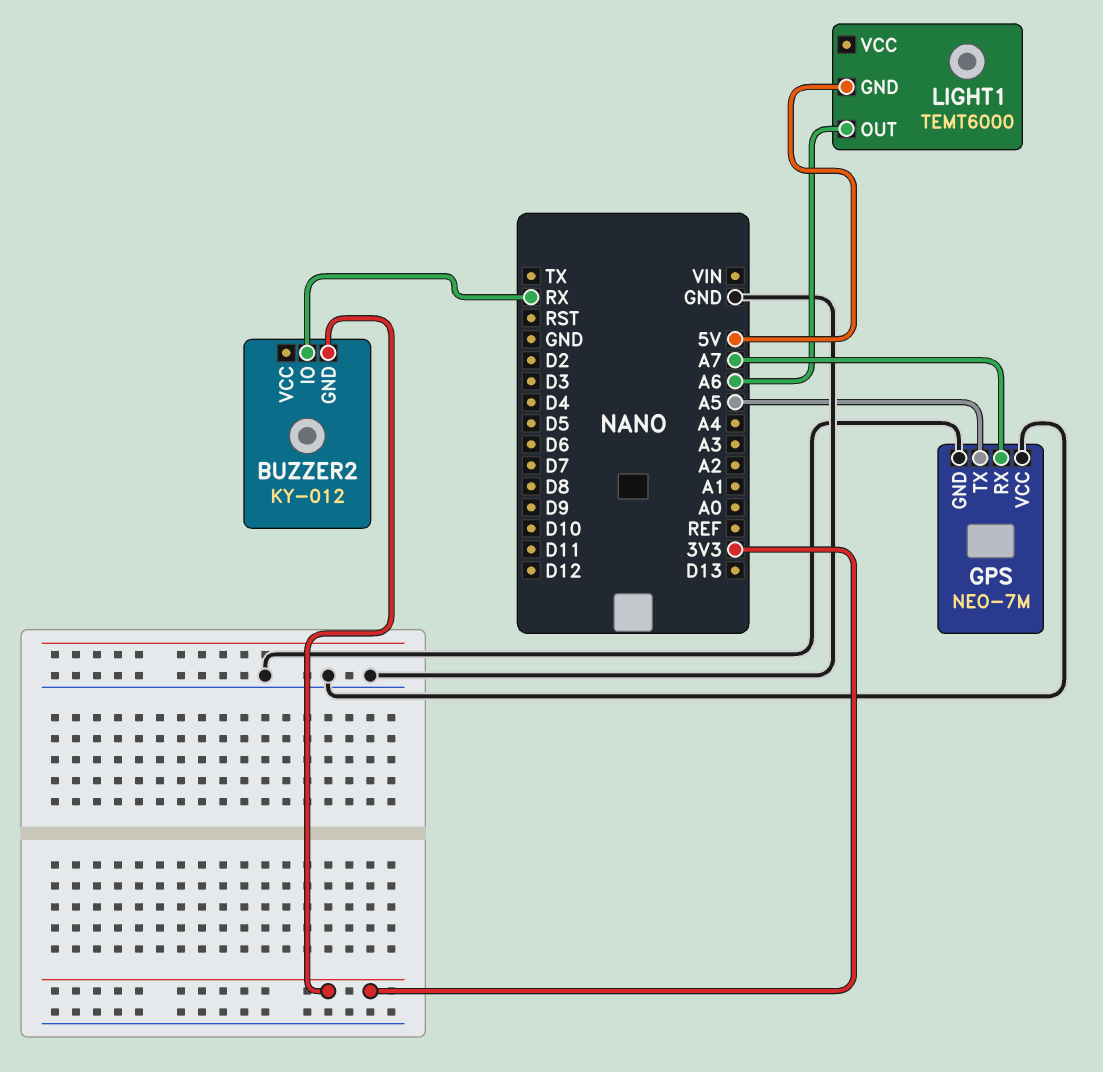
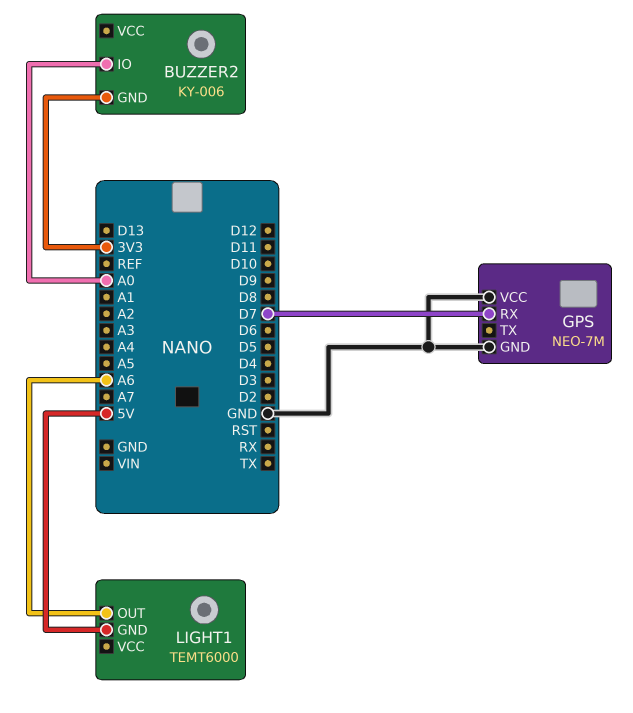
BUZZER2: KY-012 -> KY-006
BUZZER2 pin IO: RX -> A0
GPS pin RX: A7 -> D7
GPS pin TX: A5 -> none

